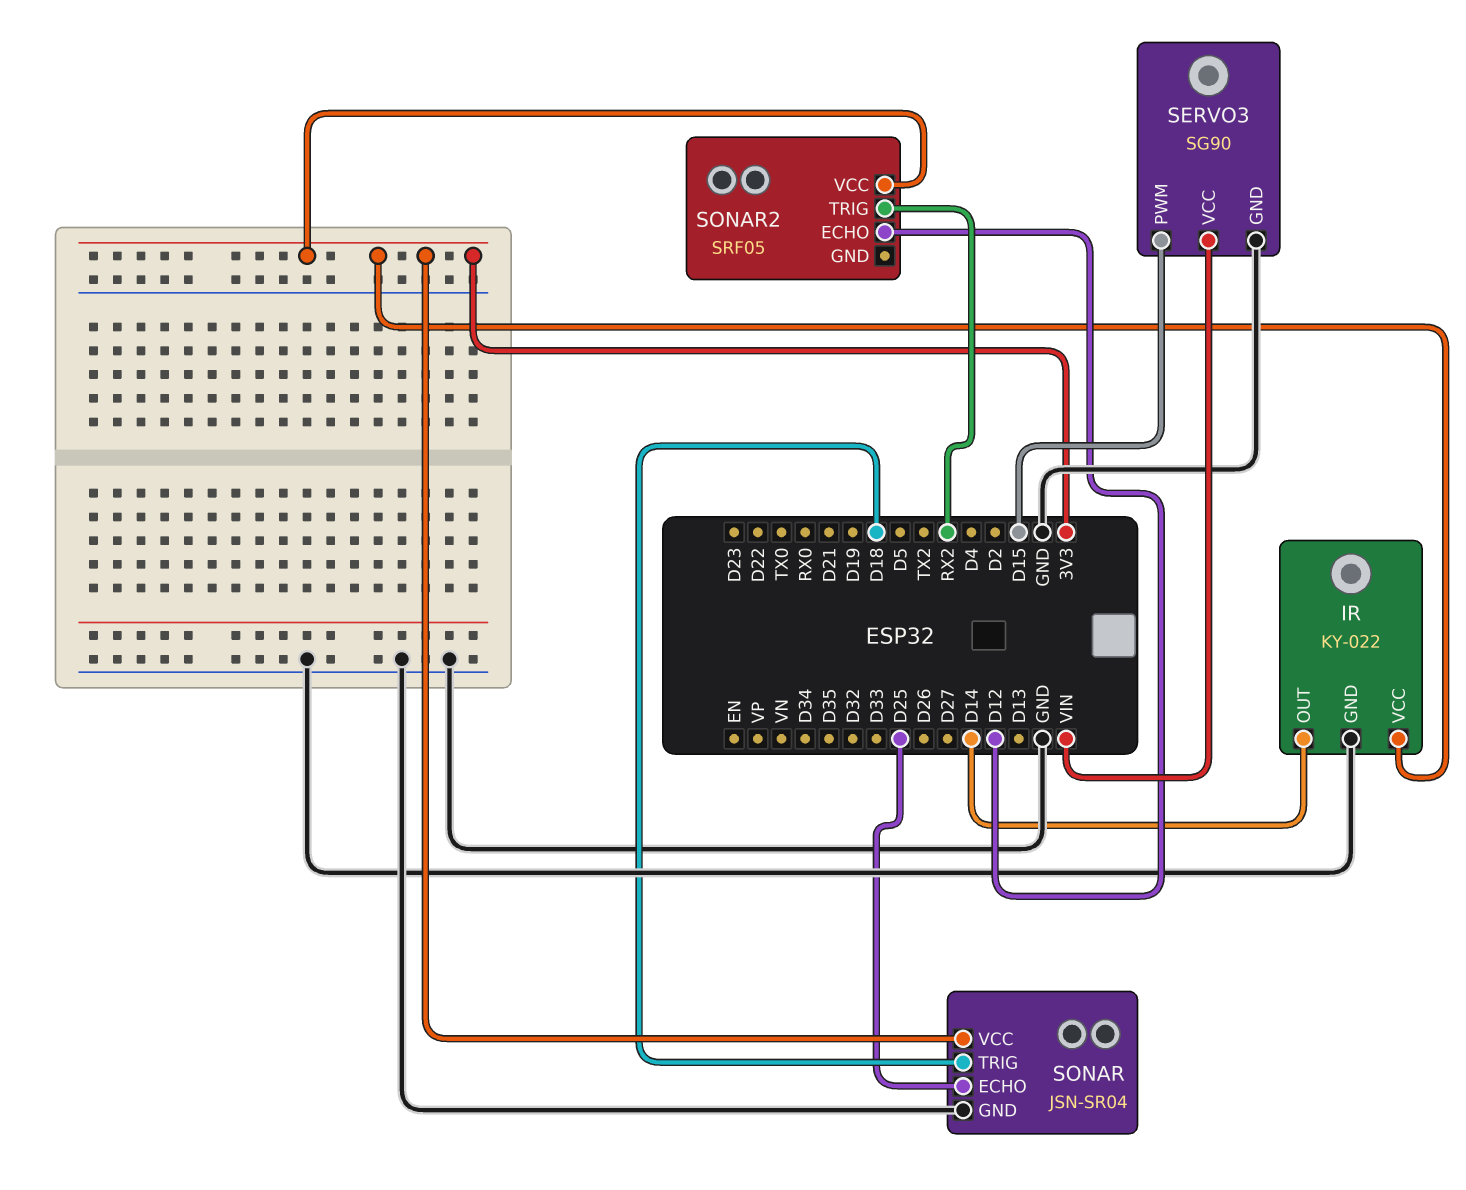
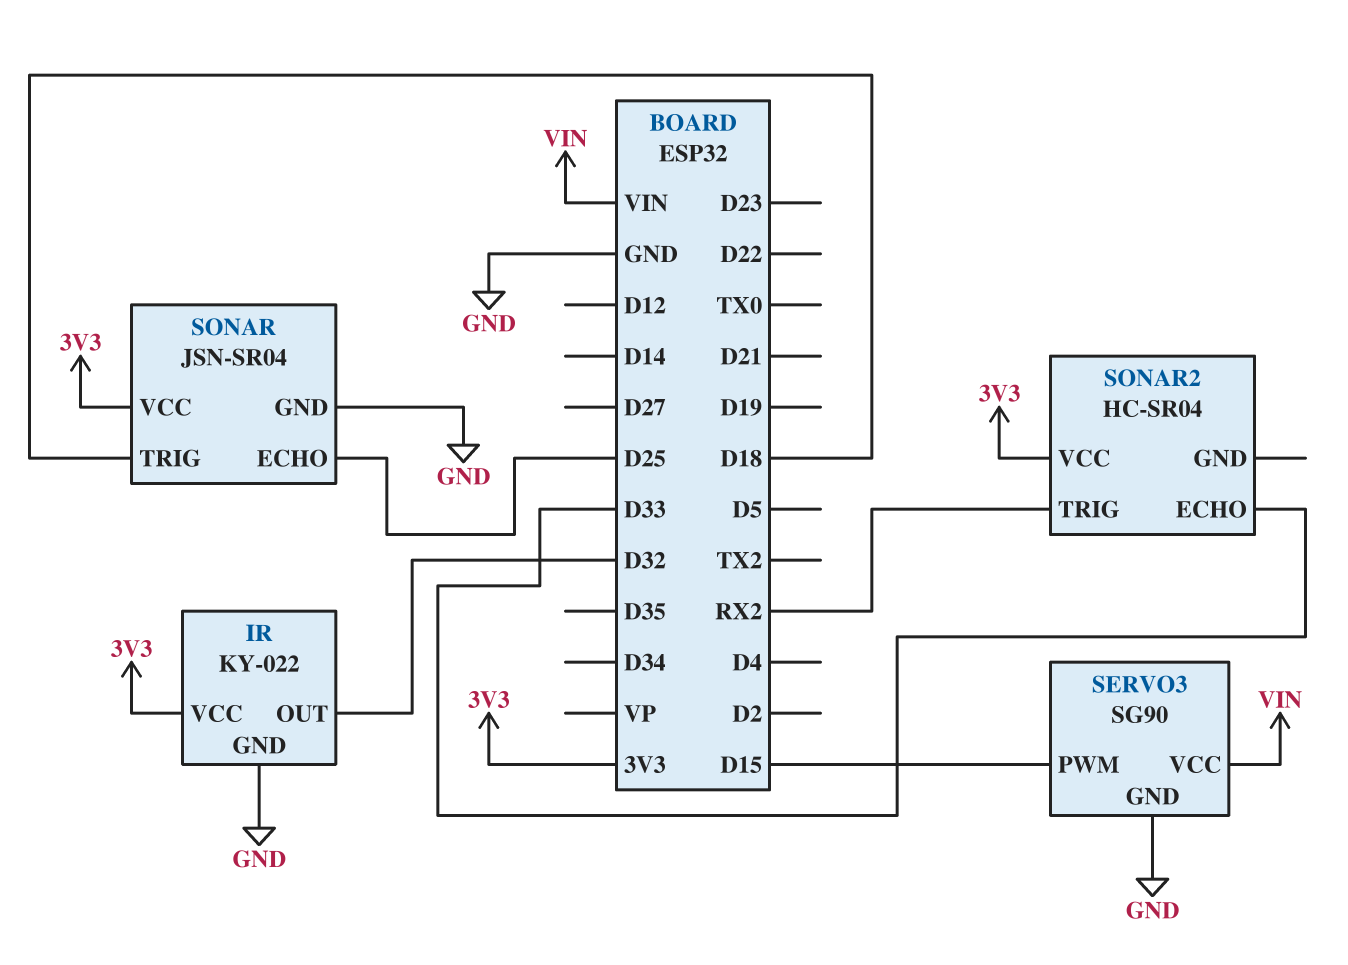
IR pin OUT: D14 -> D32
SONAR2: SRF05 -> HC-SR04
SONAR2 pin ECHO: D12 -> D33

